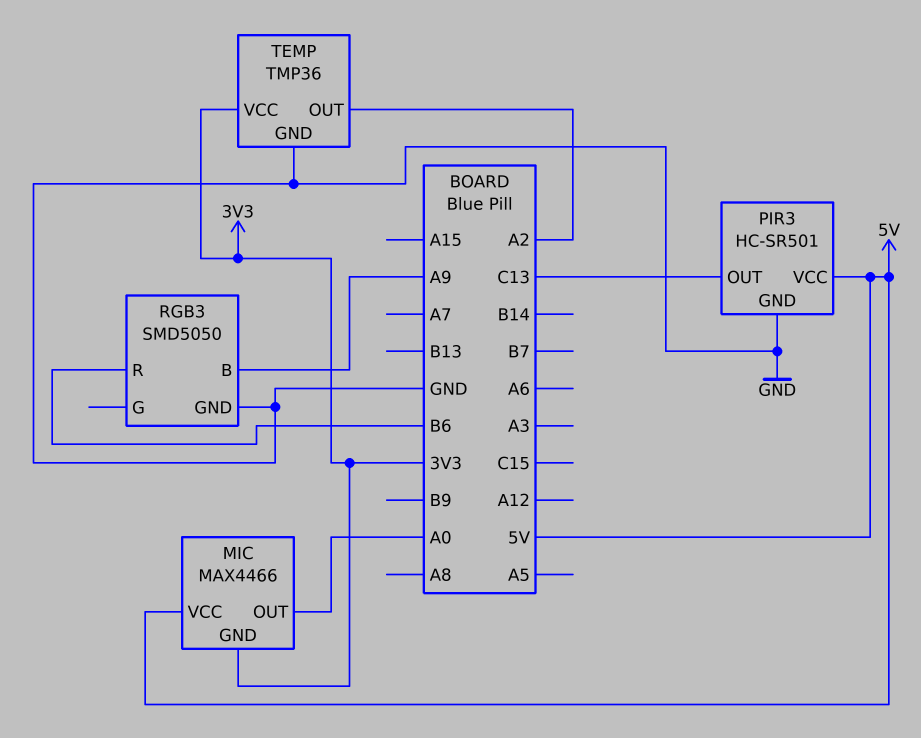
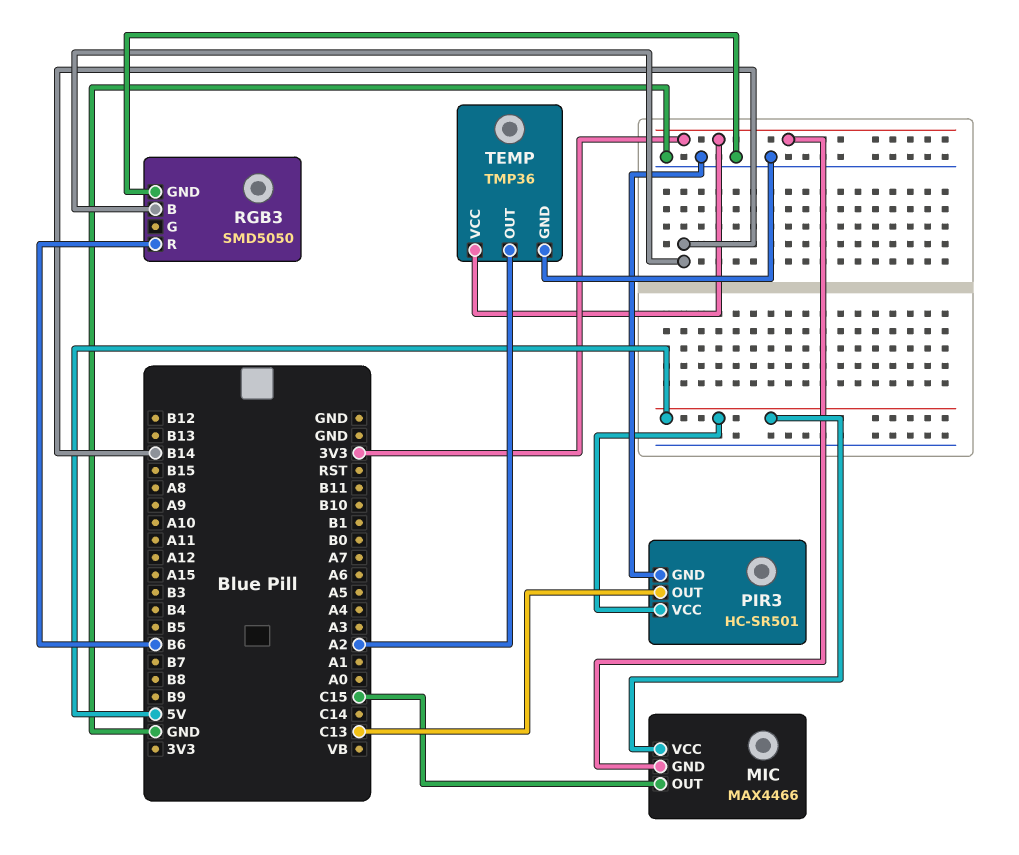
MIC pin OUT: A0 -> C15
RGB3 pin B: A9 -> B14

